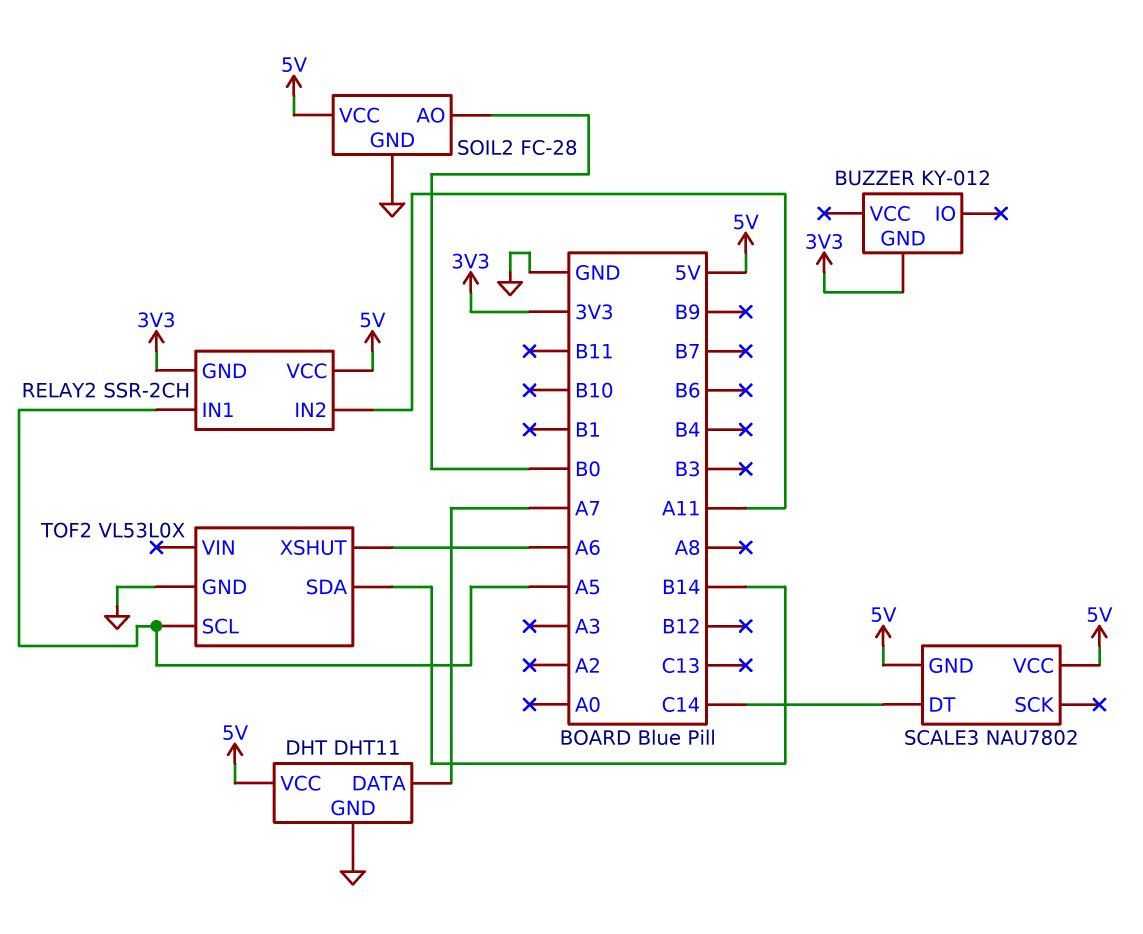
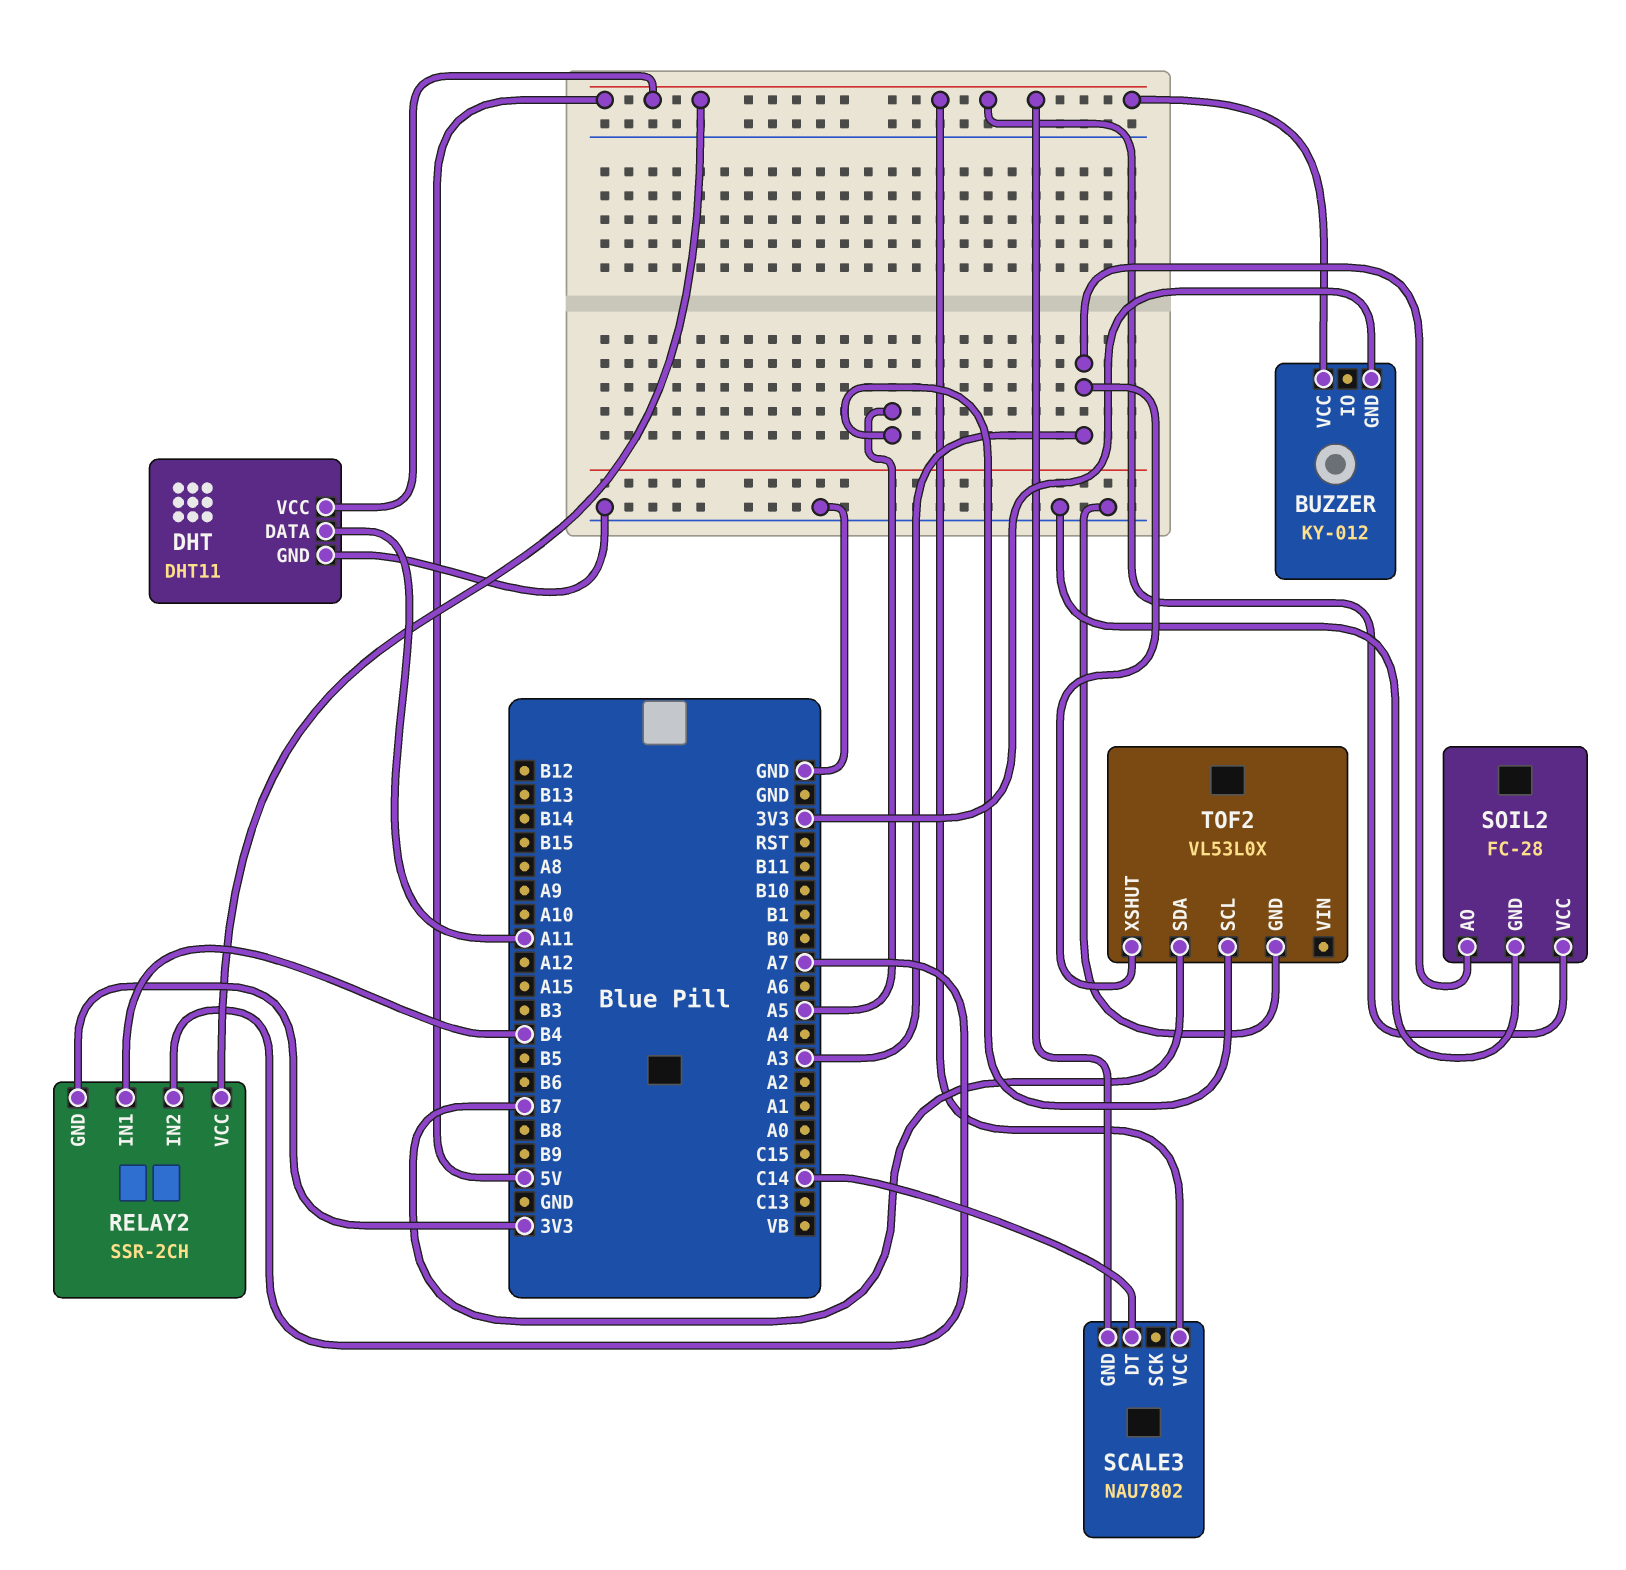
BUZZER pin VCC: none -> 5V
DHT pin DATA: A7 -> A11
RELAY2 pin IN1: A5 -> B4
RELAY2 pin IN2: A11 -> A7
SOIL2 pin AO: B0 -> A3
TOF2 pin SDA: B14 -> B7
TOF2 pin XSHUT: A6 -> A3

